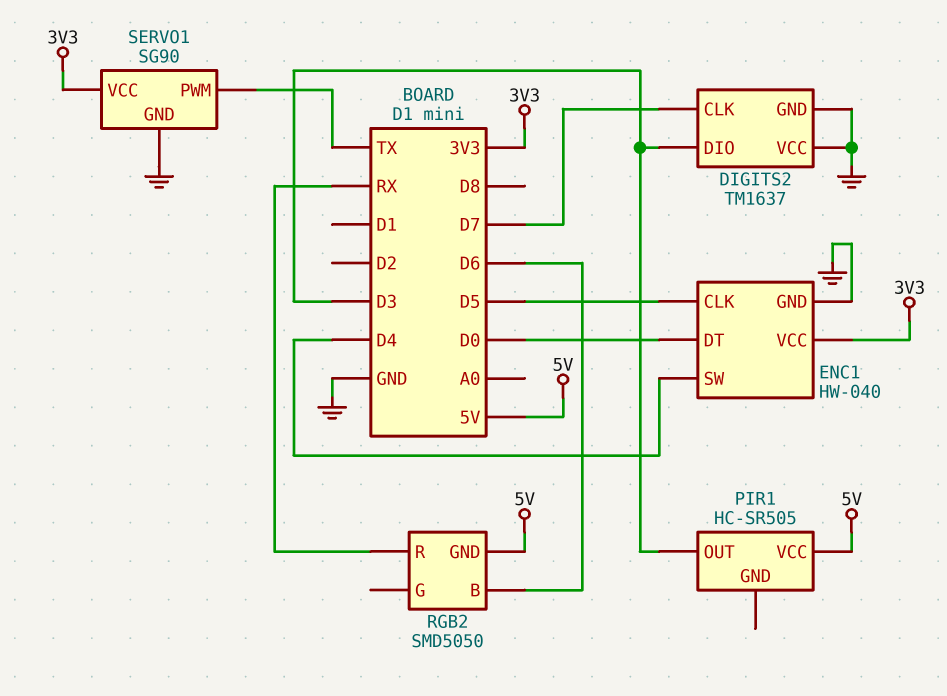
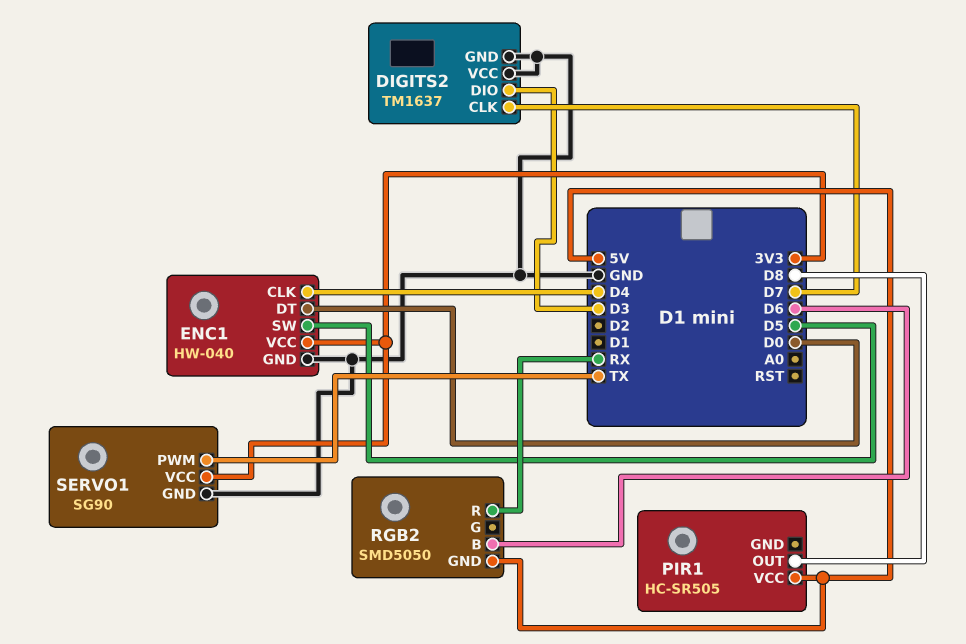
ENC1 pin CLK: D5 -> D4
ENC1 pin SW: D4 -> D5
PIR1 pin OUT: D3 -> D8

